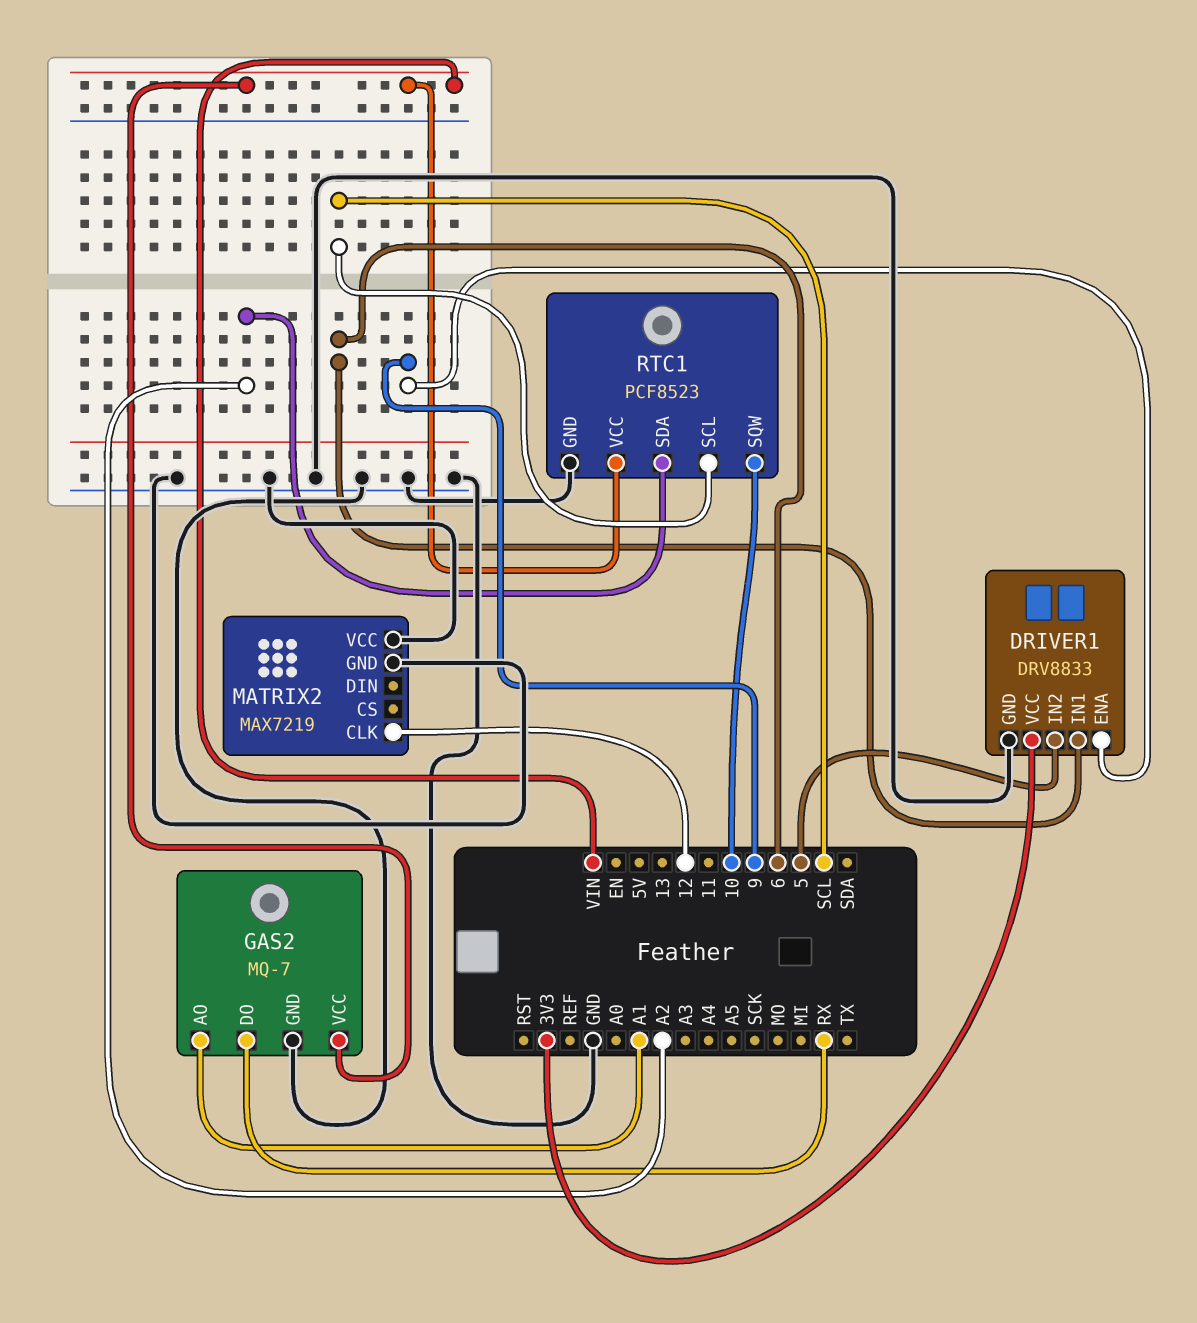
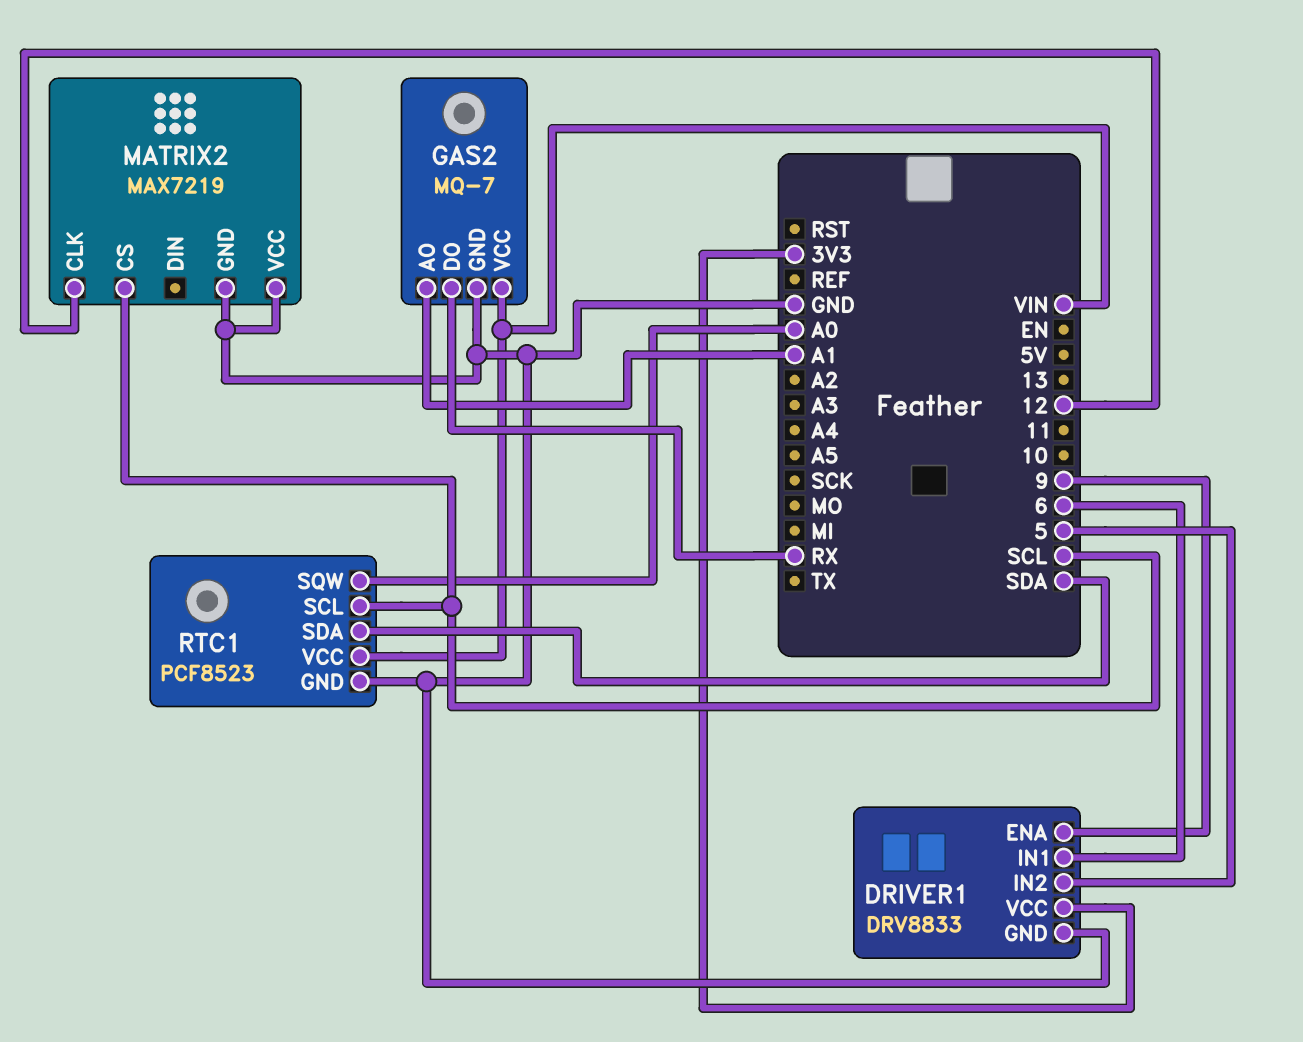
MATRIX2 pin CS: none -> SCL
RTC1 pin SDA: A2 -> SDA
RTC1 pin SQW: 10 -> A0

